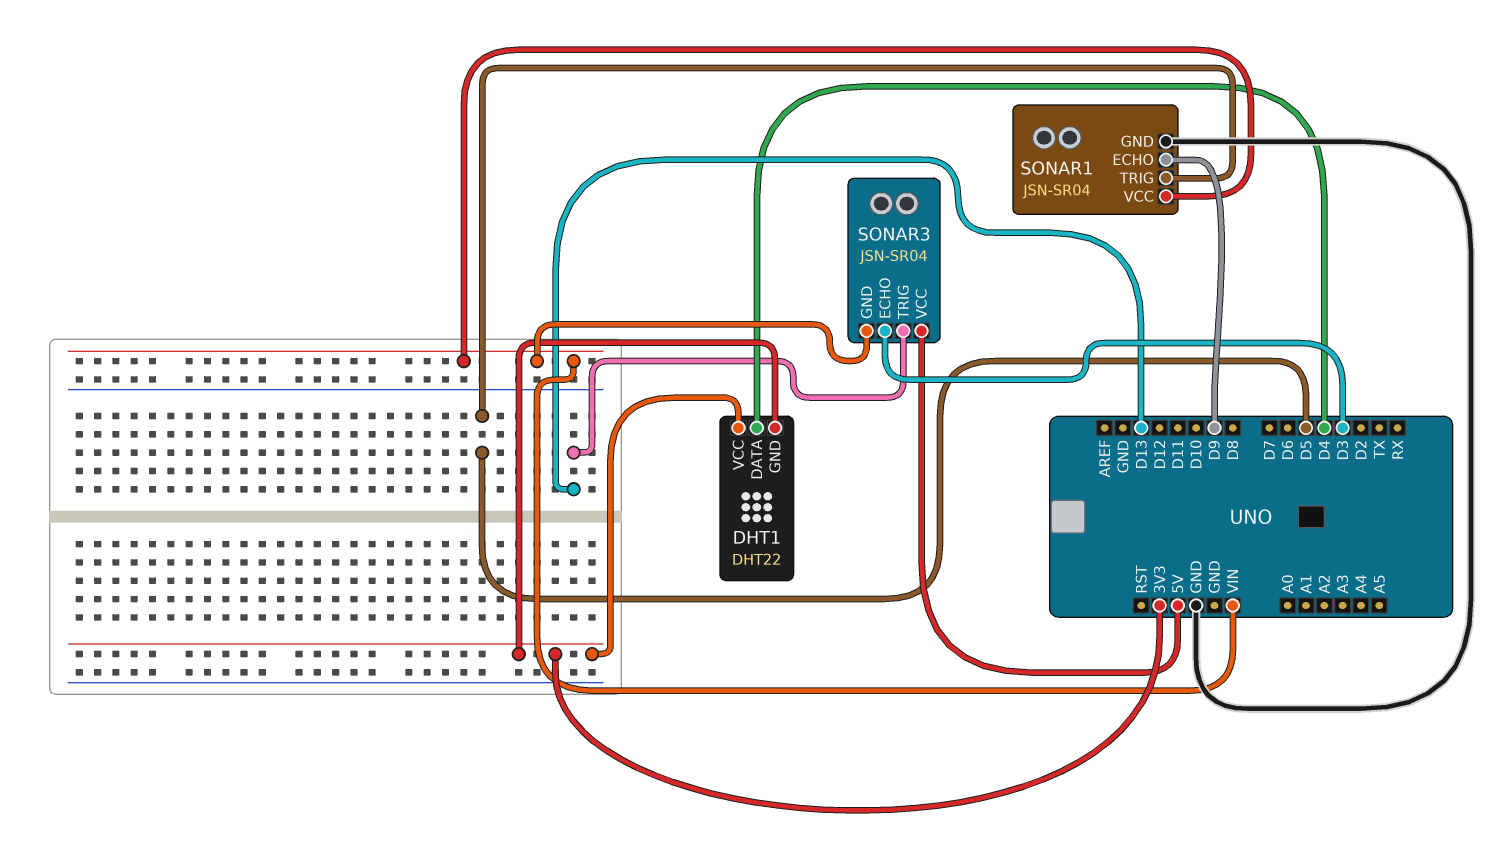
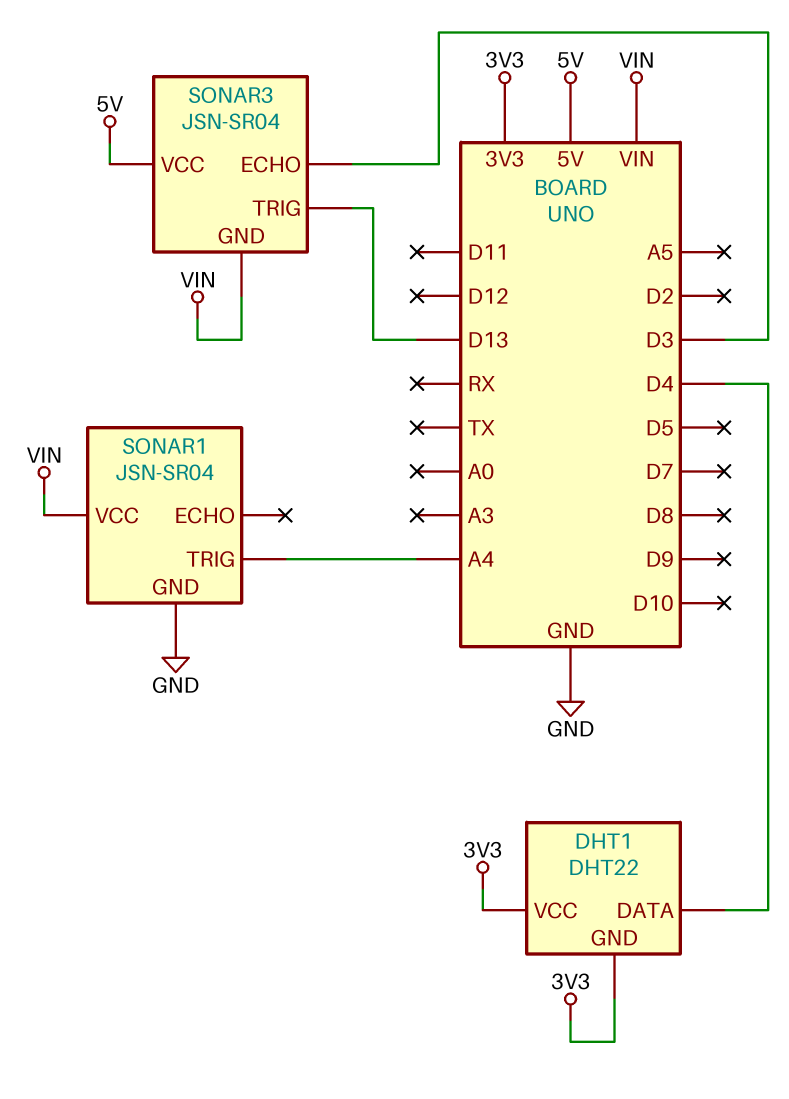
SONAR1 pin ECHO: D9 -> none
SONAR1 pin TRIG: D5 -> A4

